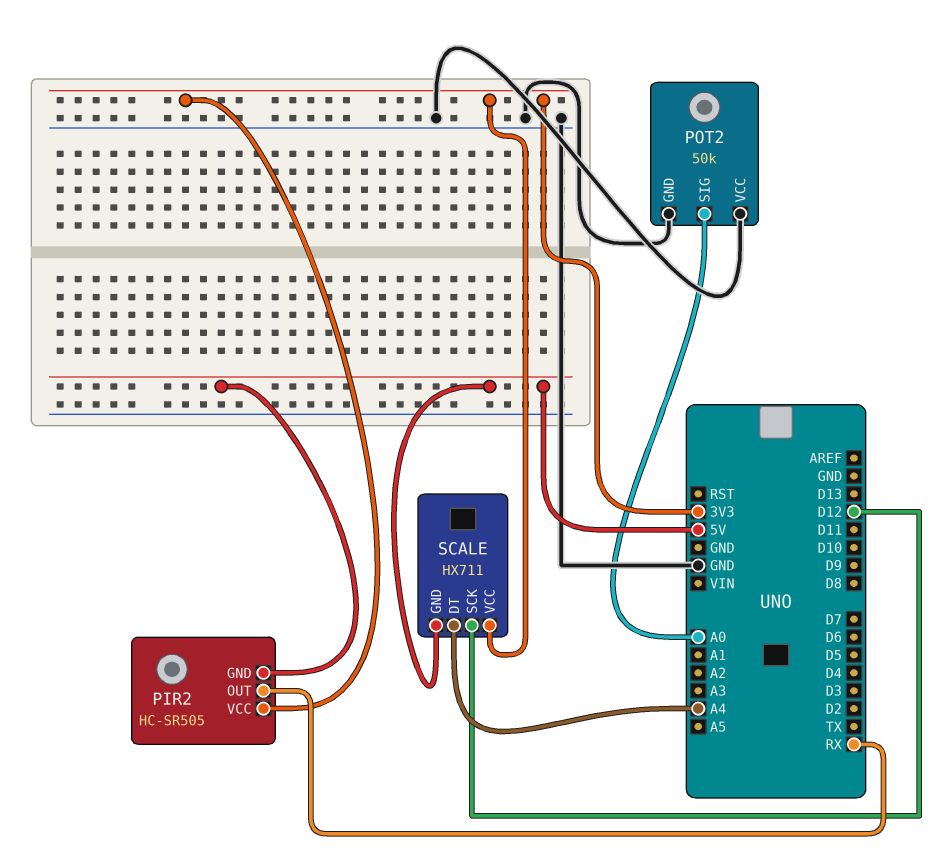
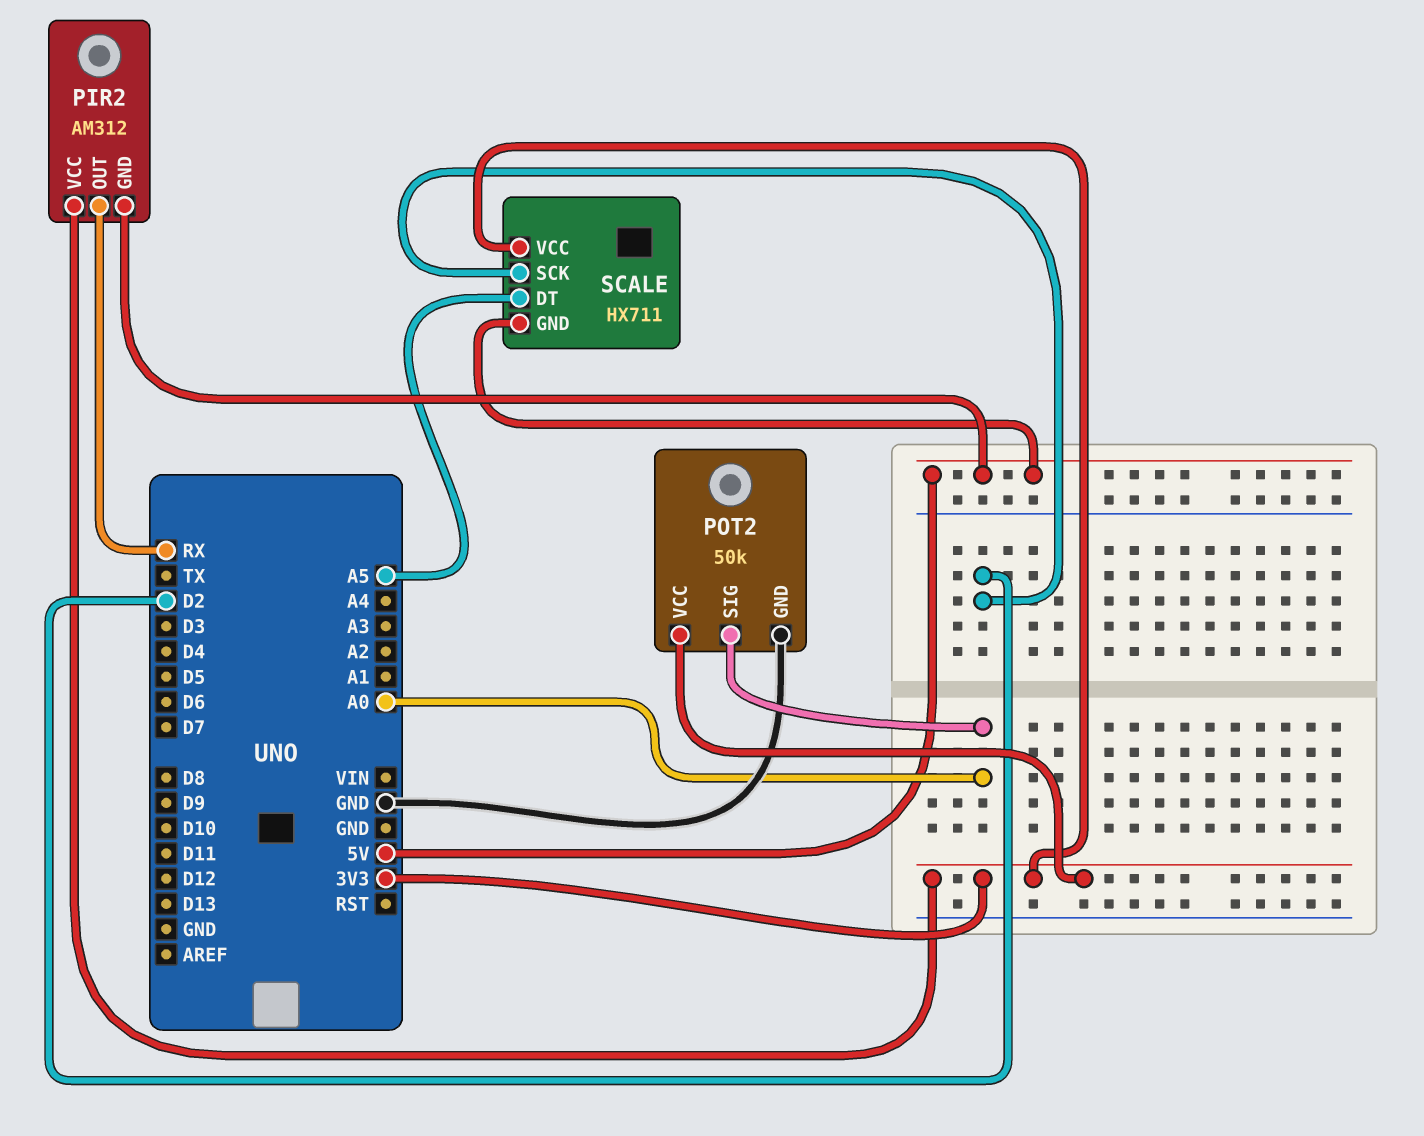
PIR2: HC-SR505 -> AM312
POT2 pin VCC: GND -> 3V3
SCALE pin DT: A4 -> A5
SCALE pin SCK: D12 -> D2

